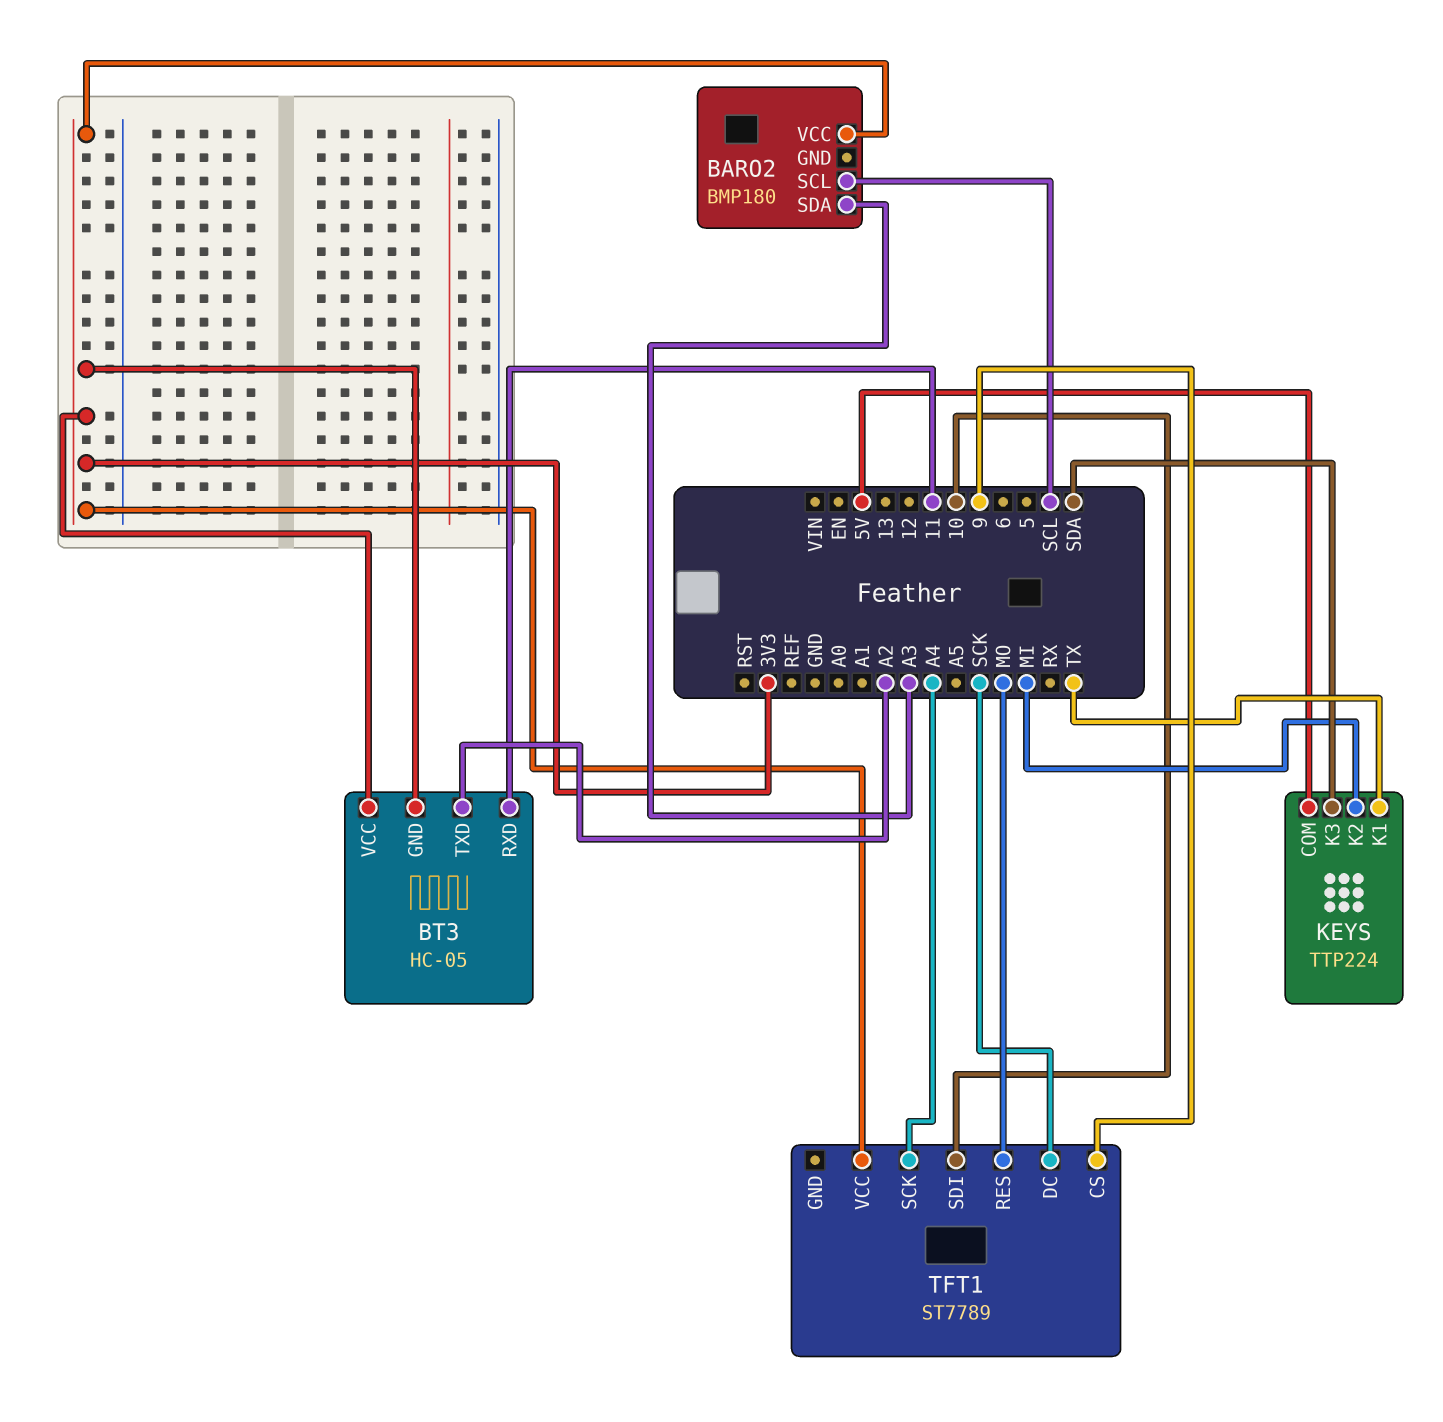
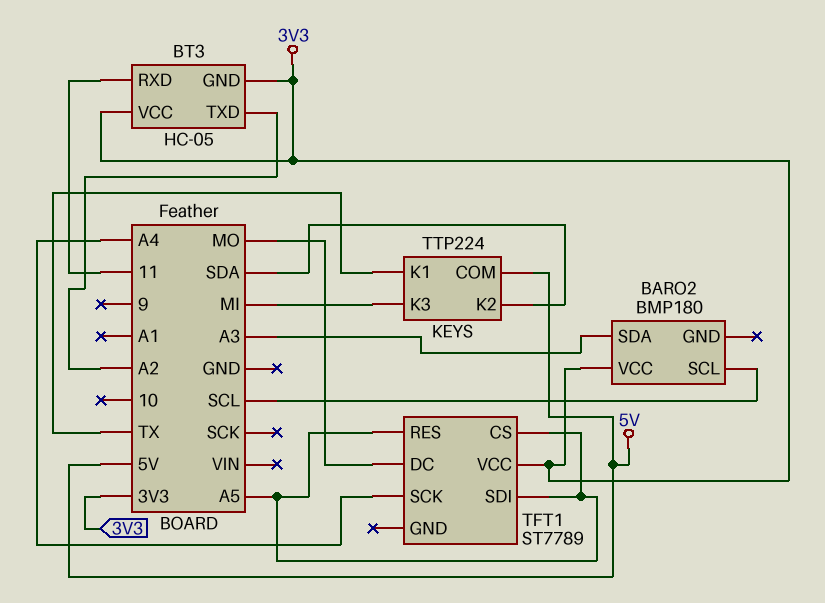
KEYS pin K2: MI -> SDA
KEYS pin K3: SDA -> MI
TFT1 pin CS: 9 -> A5
TFT1 pin DC: SCK -> MO
TFT1 pin RES: MO -> A5
TFT1 pin SDI: 10 -> A5

